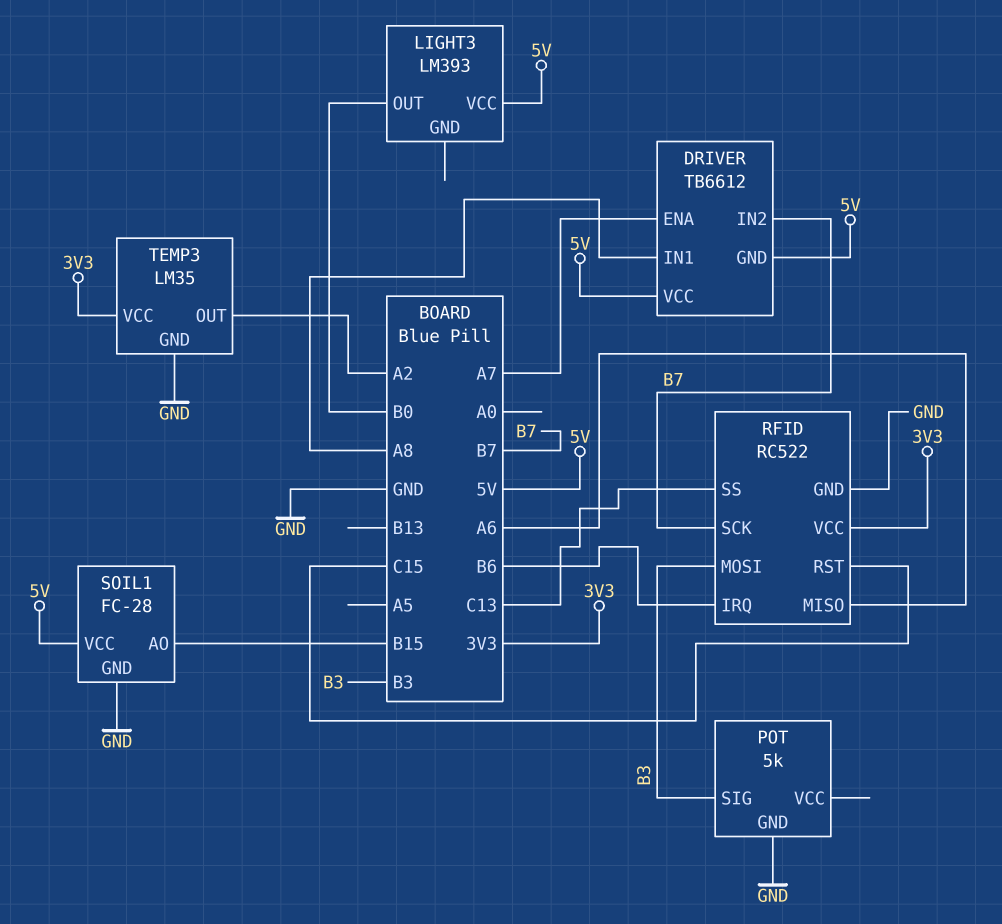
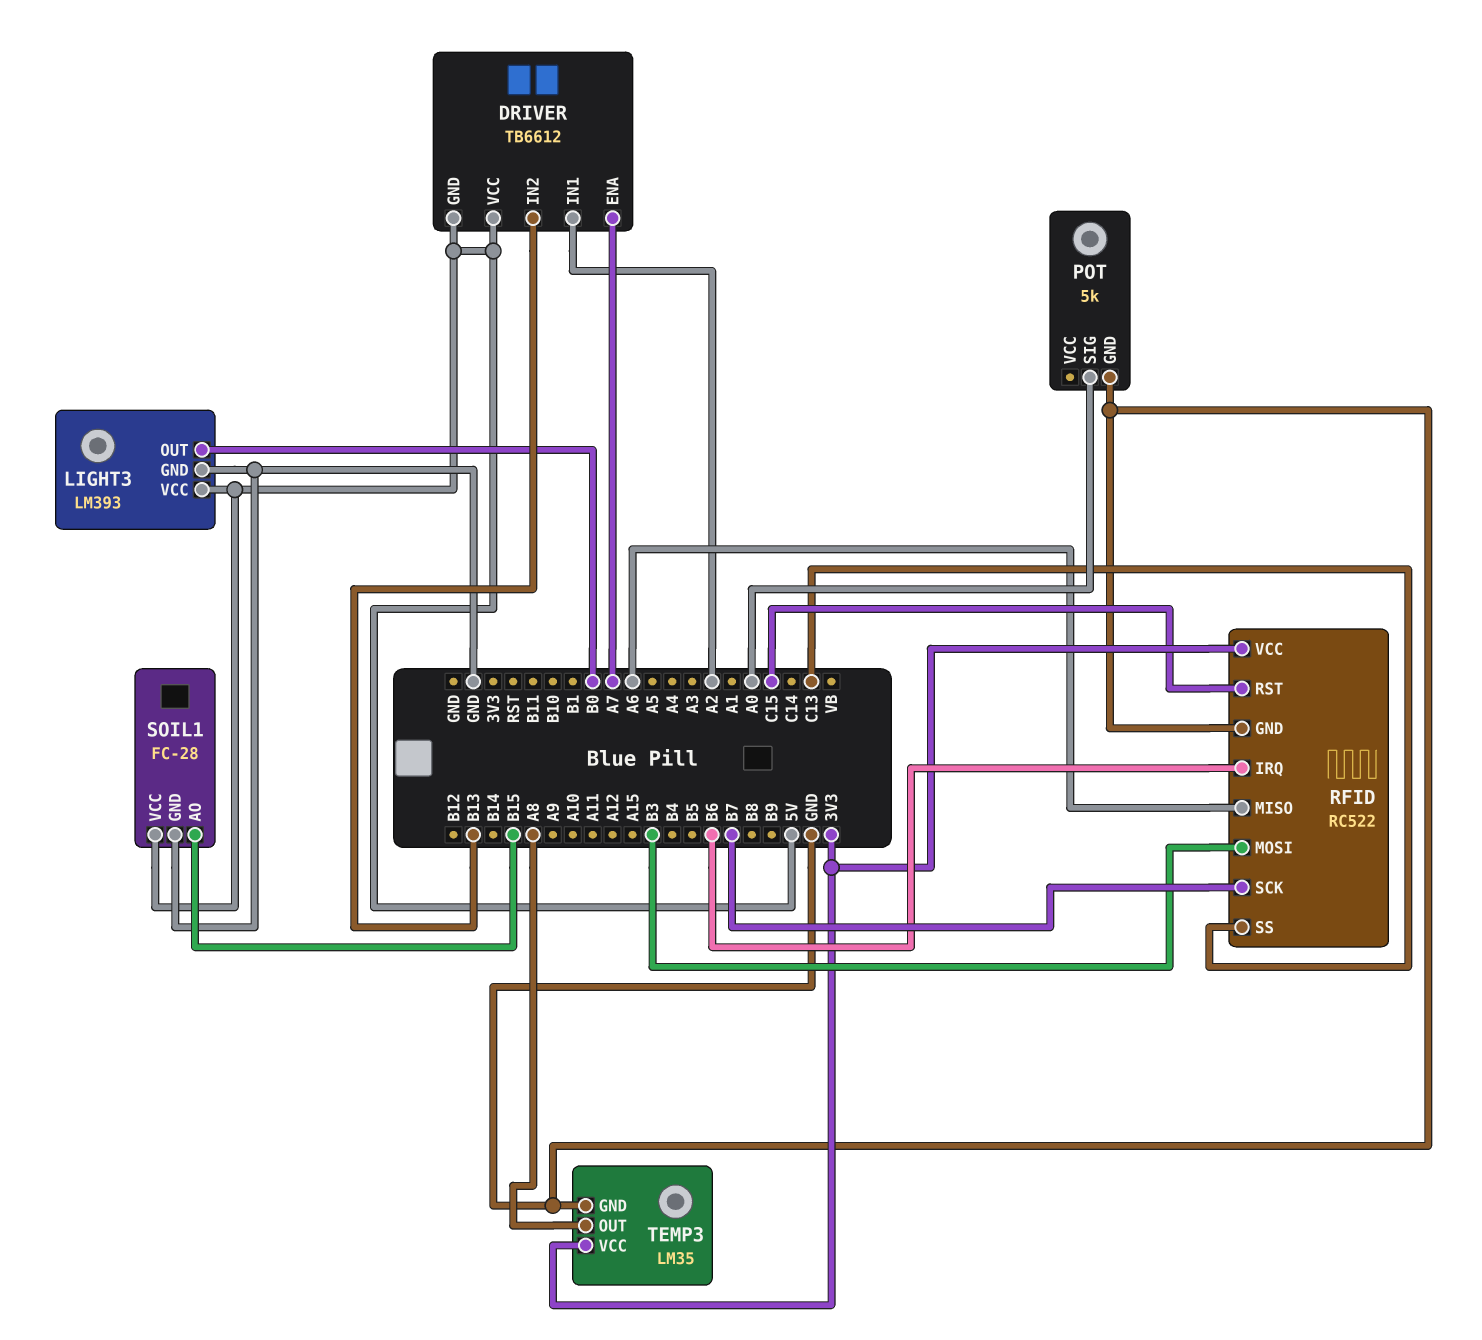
DRIVER pin IN1: A8 -> A2
DRIVER pin IN2: B7 -> B13
LIGHT3 pin GND: none -> GND
POT pin SIG: B3 -> A0
TEMP3 pin OUT: A2 -> A8

